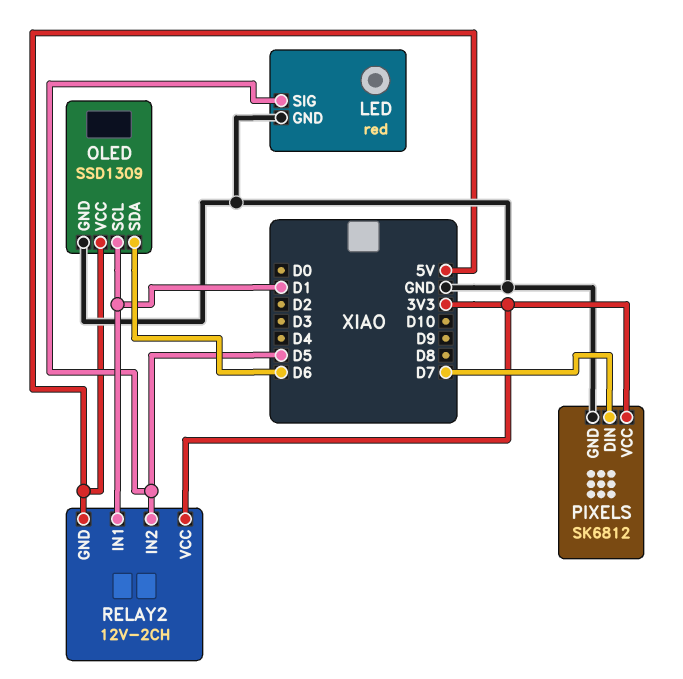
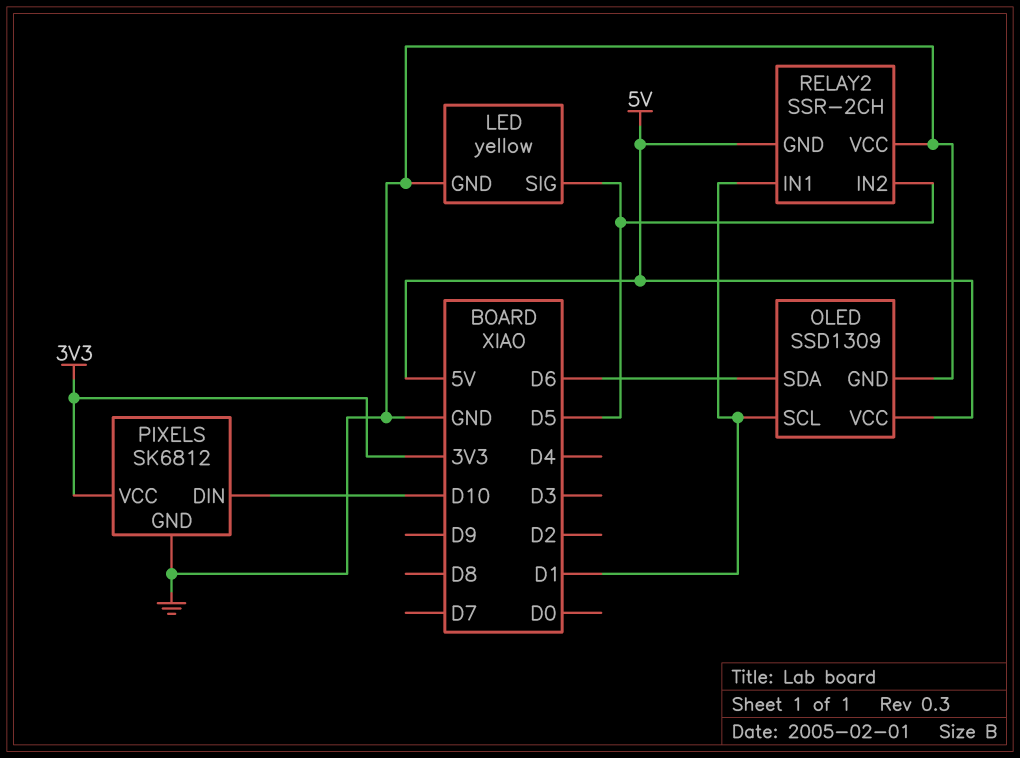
LED: red -> yellow
PIXELS pin DIN: D7 -> D10
RELAY2: 12V-2CH -> SSR-2CH
RELAY2 pin VCC: 3V3 -> GND

